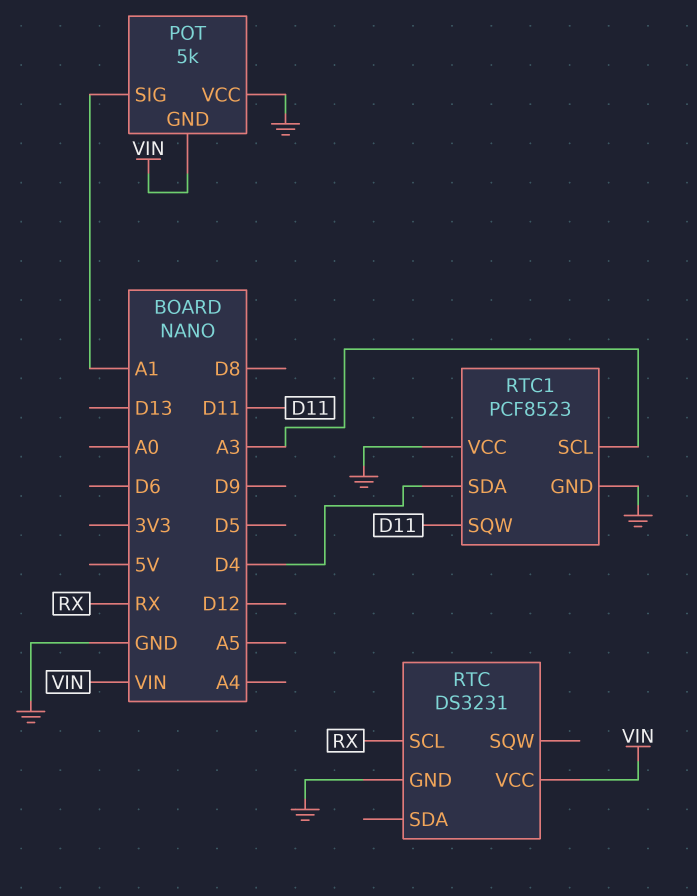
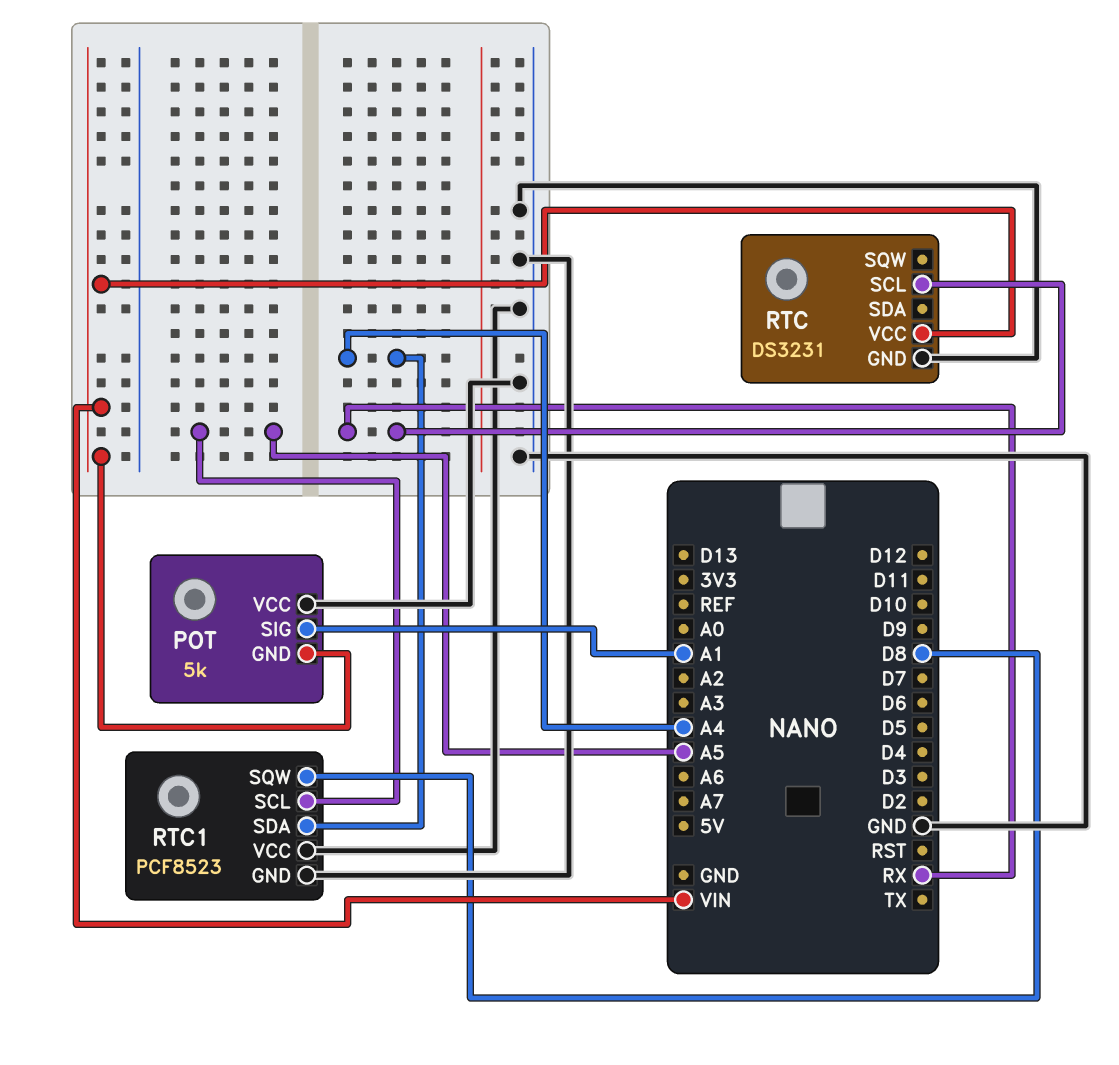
RTC1 pin SCL: A3 -> A5
RTC1 pin SDA: D4 -> A4
RTC1 pin SQW: D11 -> D8

